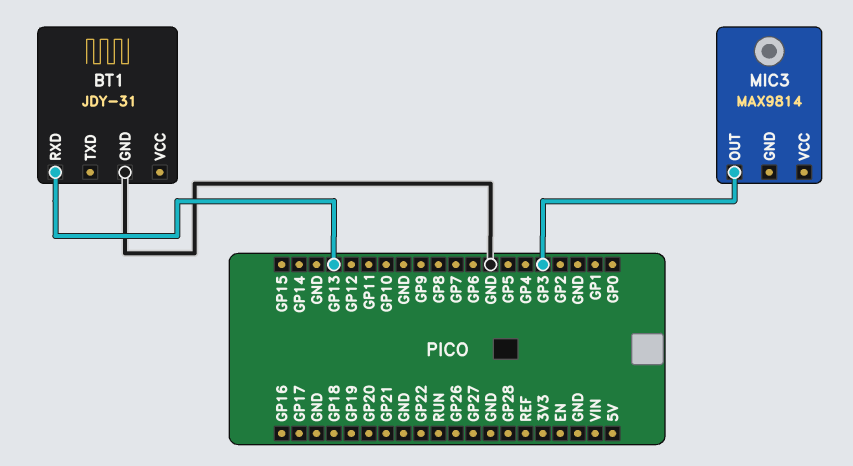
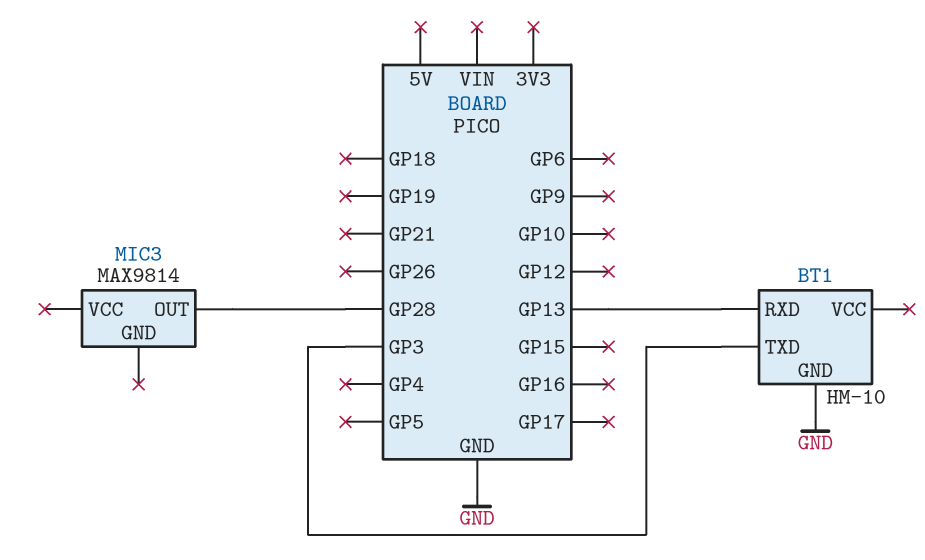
BT1: JDY-31 -> HM-10
BT1 pin TXD: none -> GP3
MIC3 pin OUT: GP3 -> GP28

